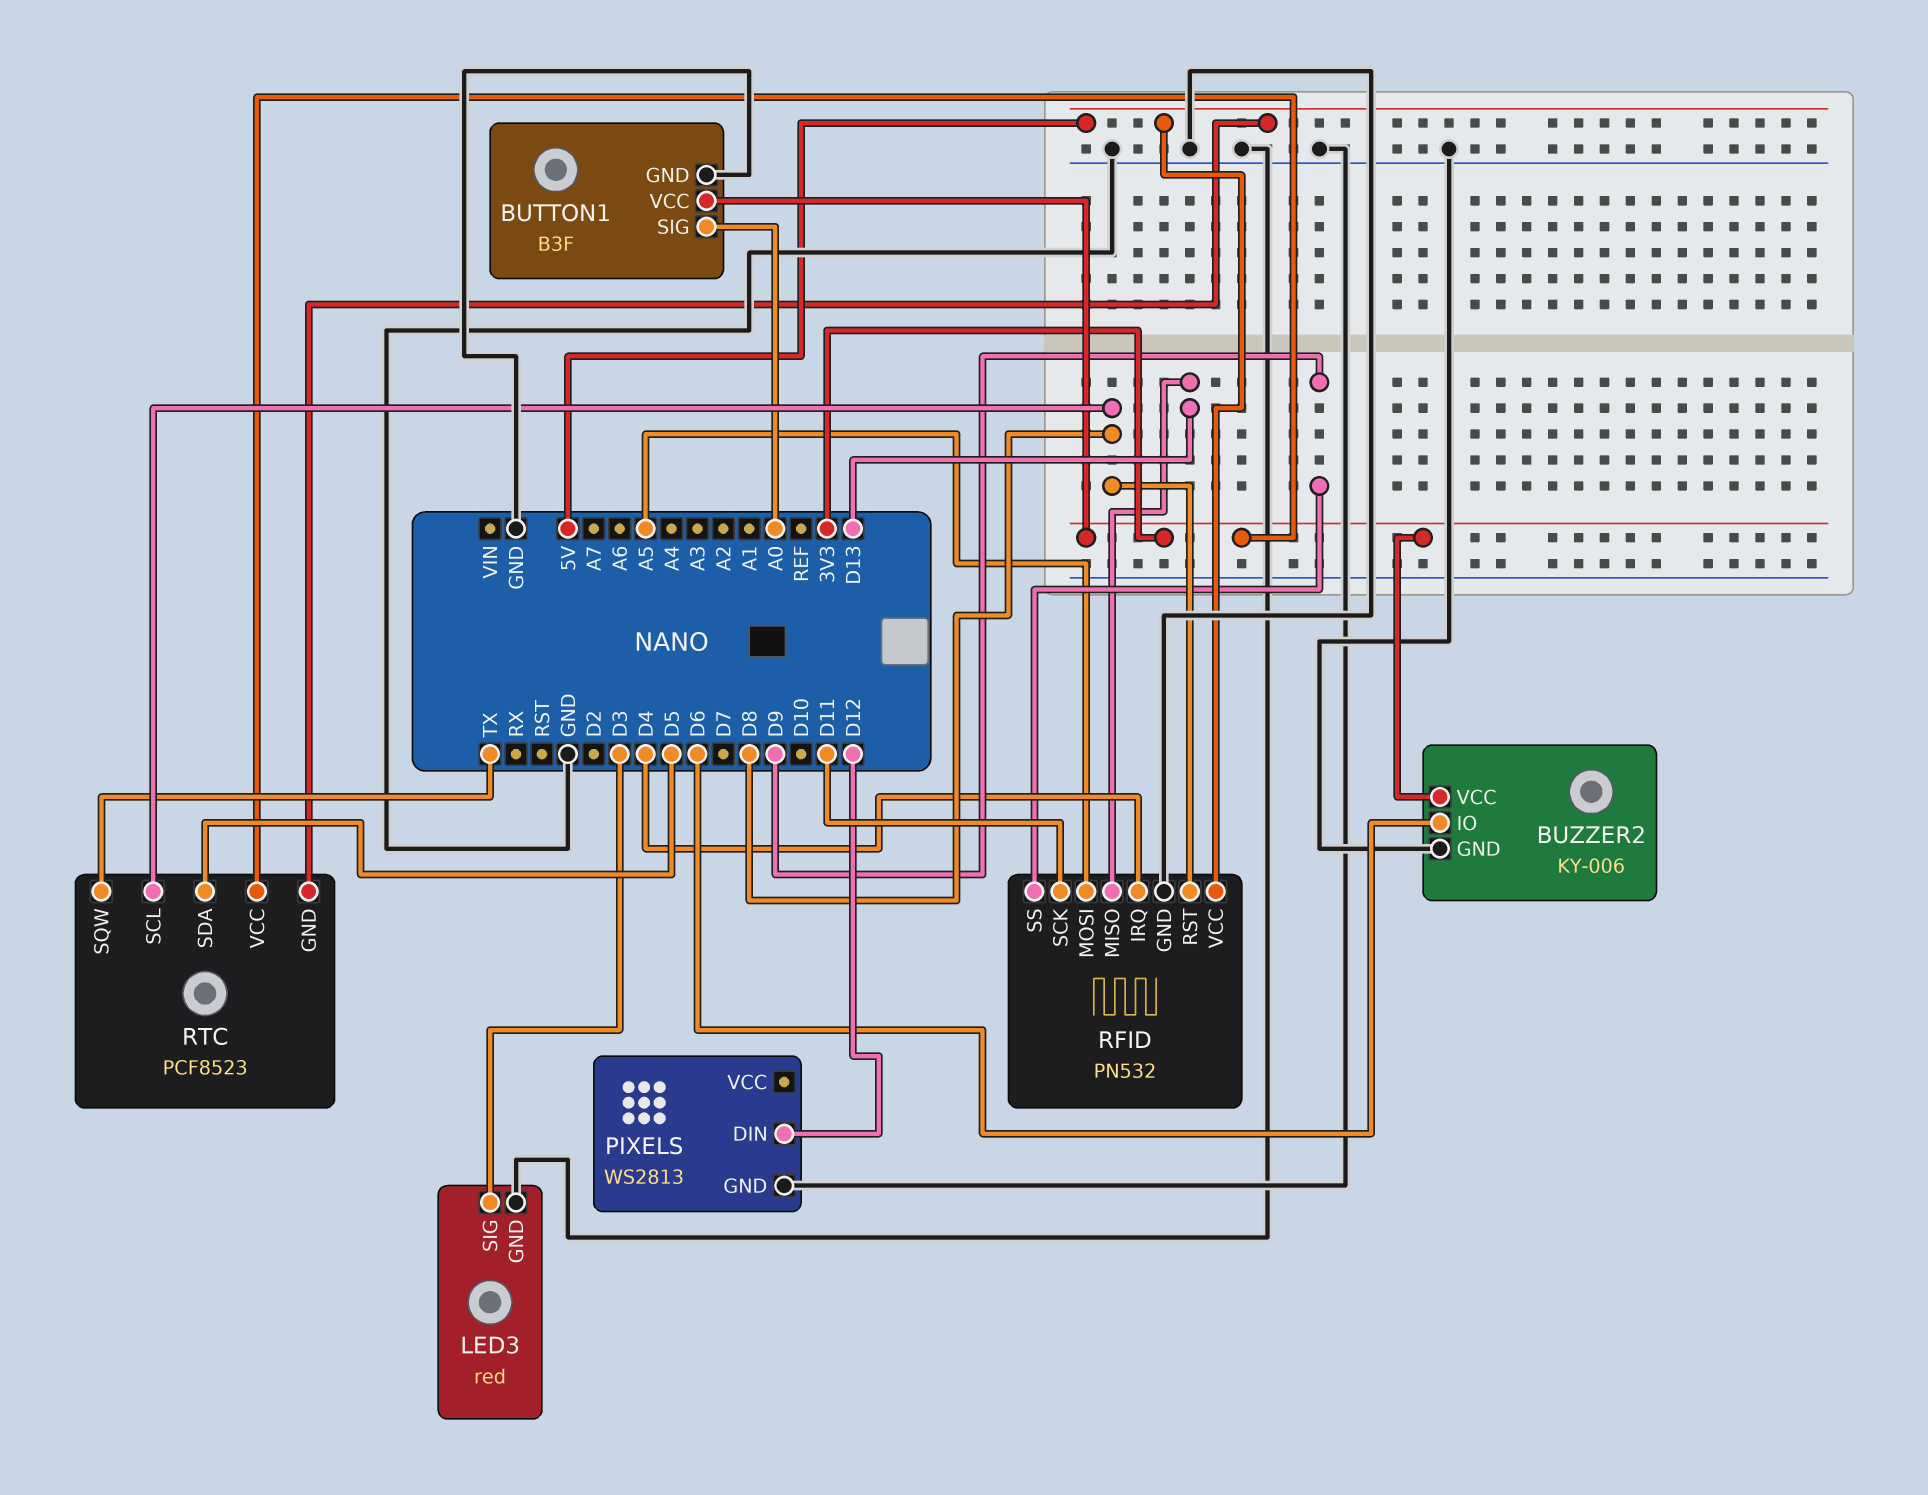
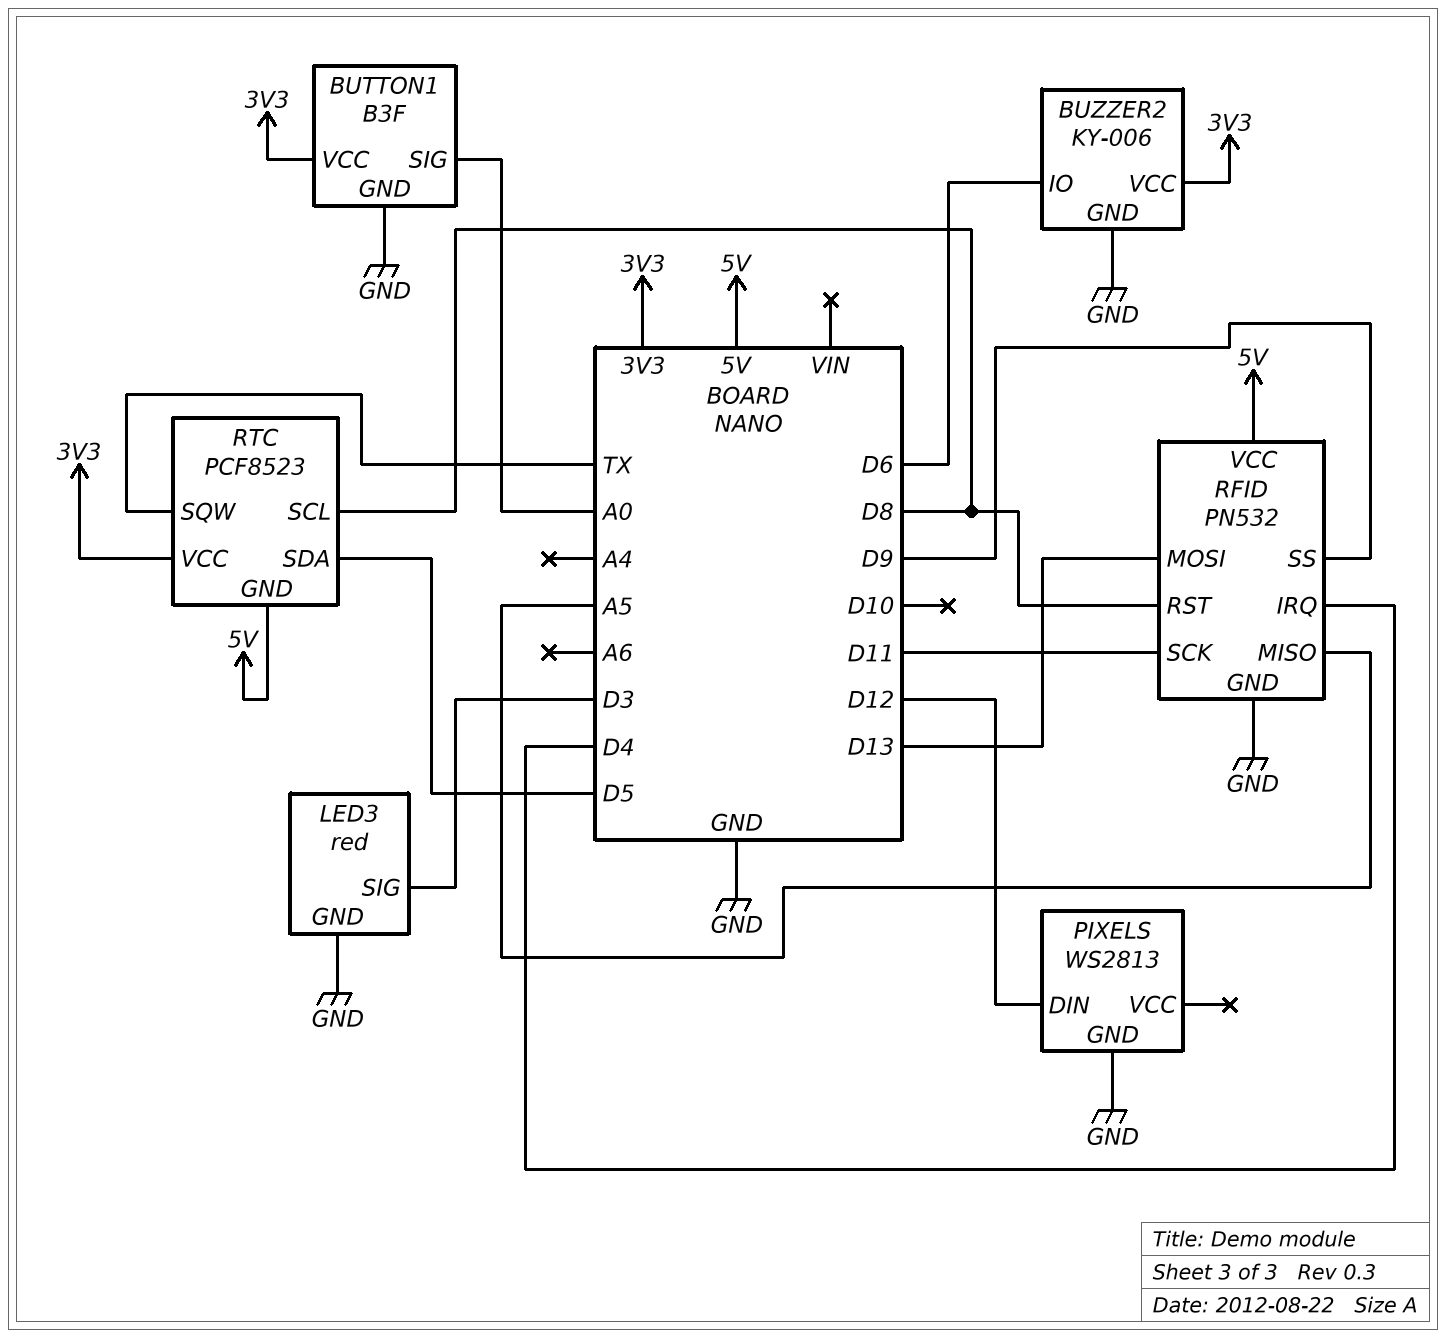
RFID pin MISO: D13 -> A5
RFID pin MOSI: A5 -> D13

